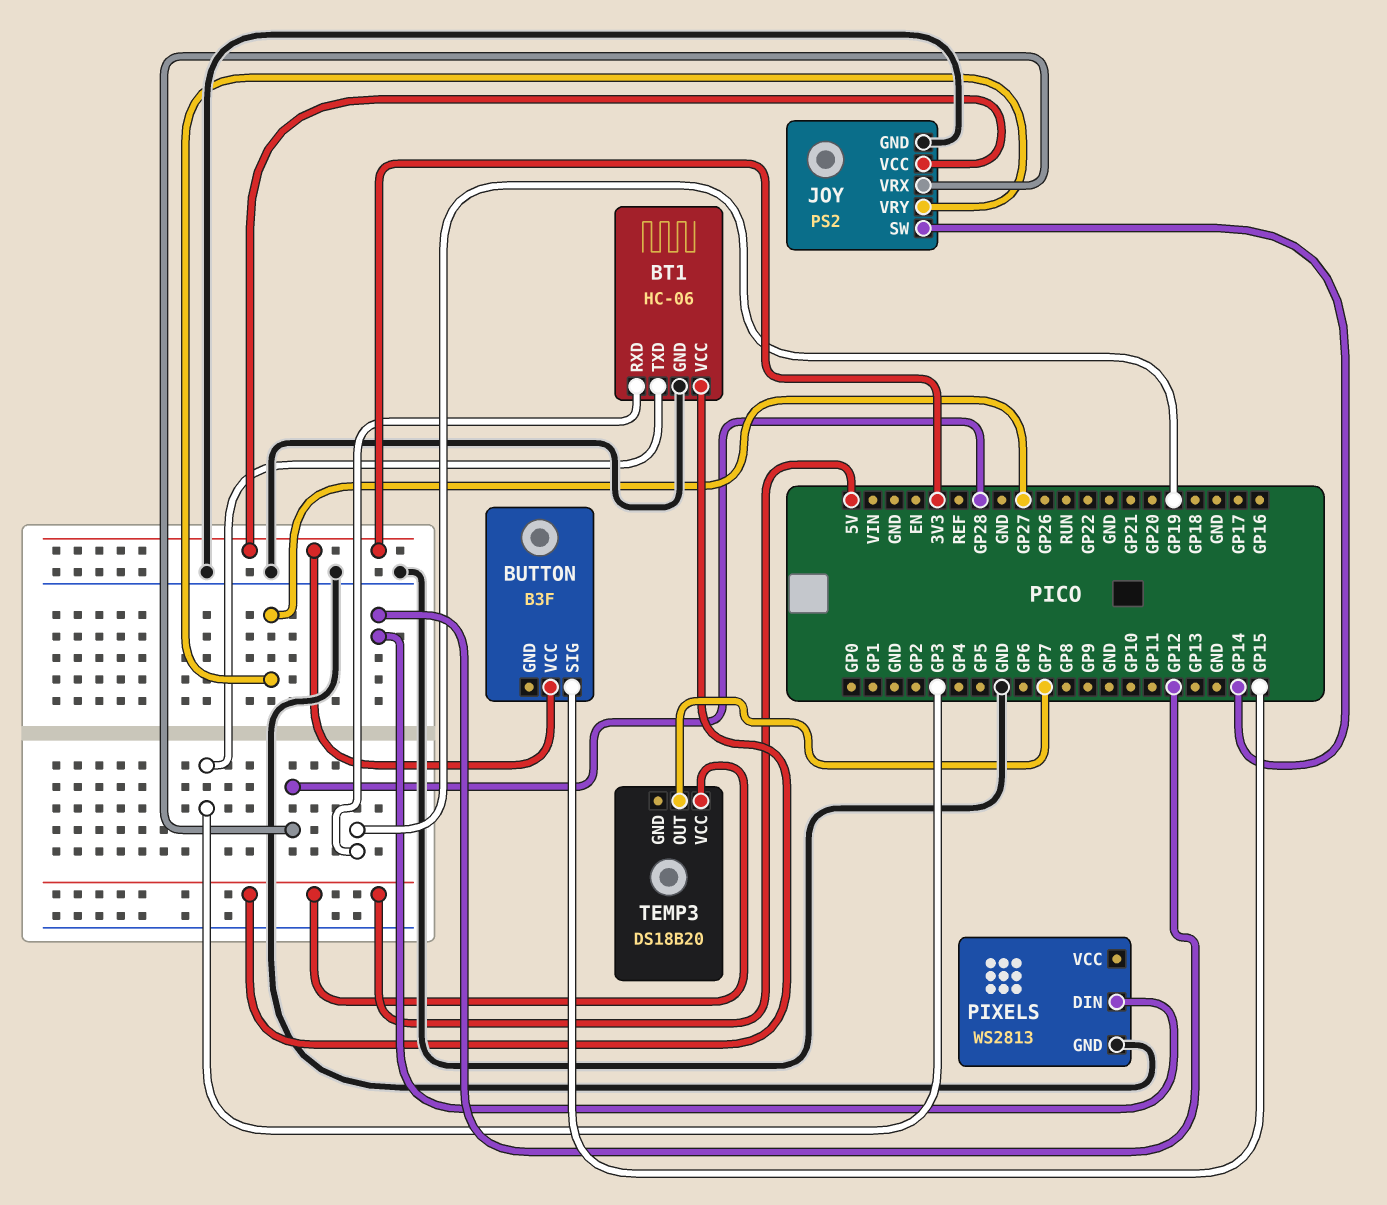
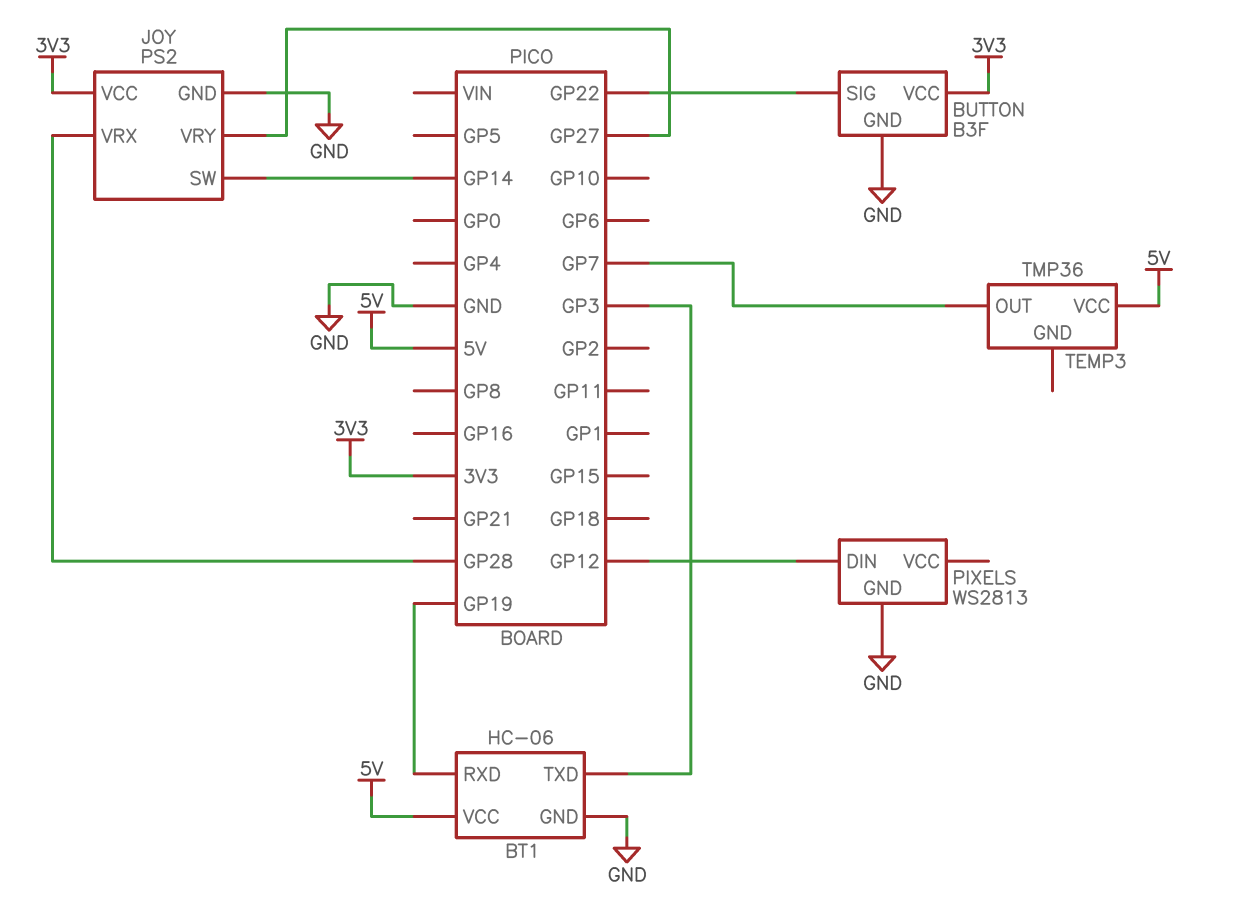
BUTTON pin GND: none -> GND
BUTTON pin SIG: GP15 -> GP22
TEMP3: DS18B20 -> TMP36

